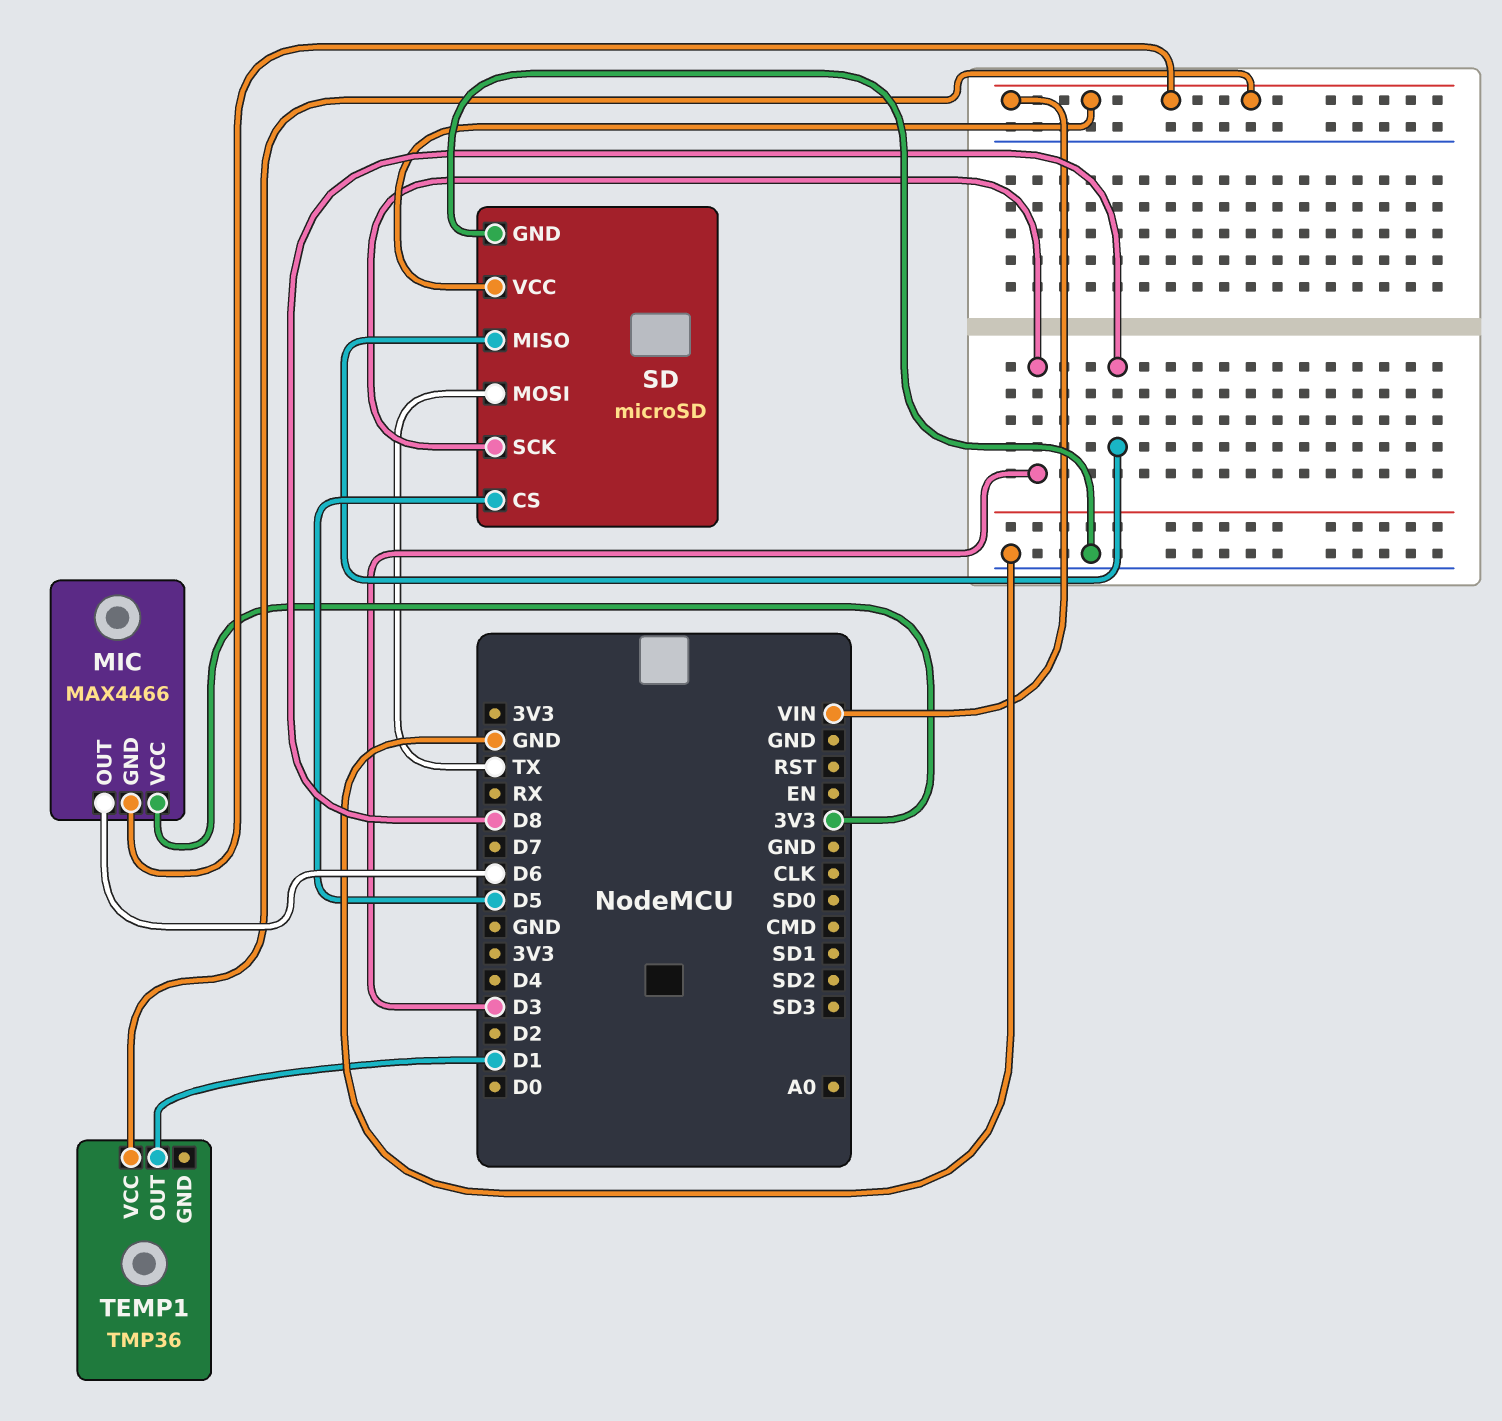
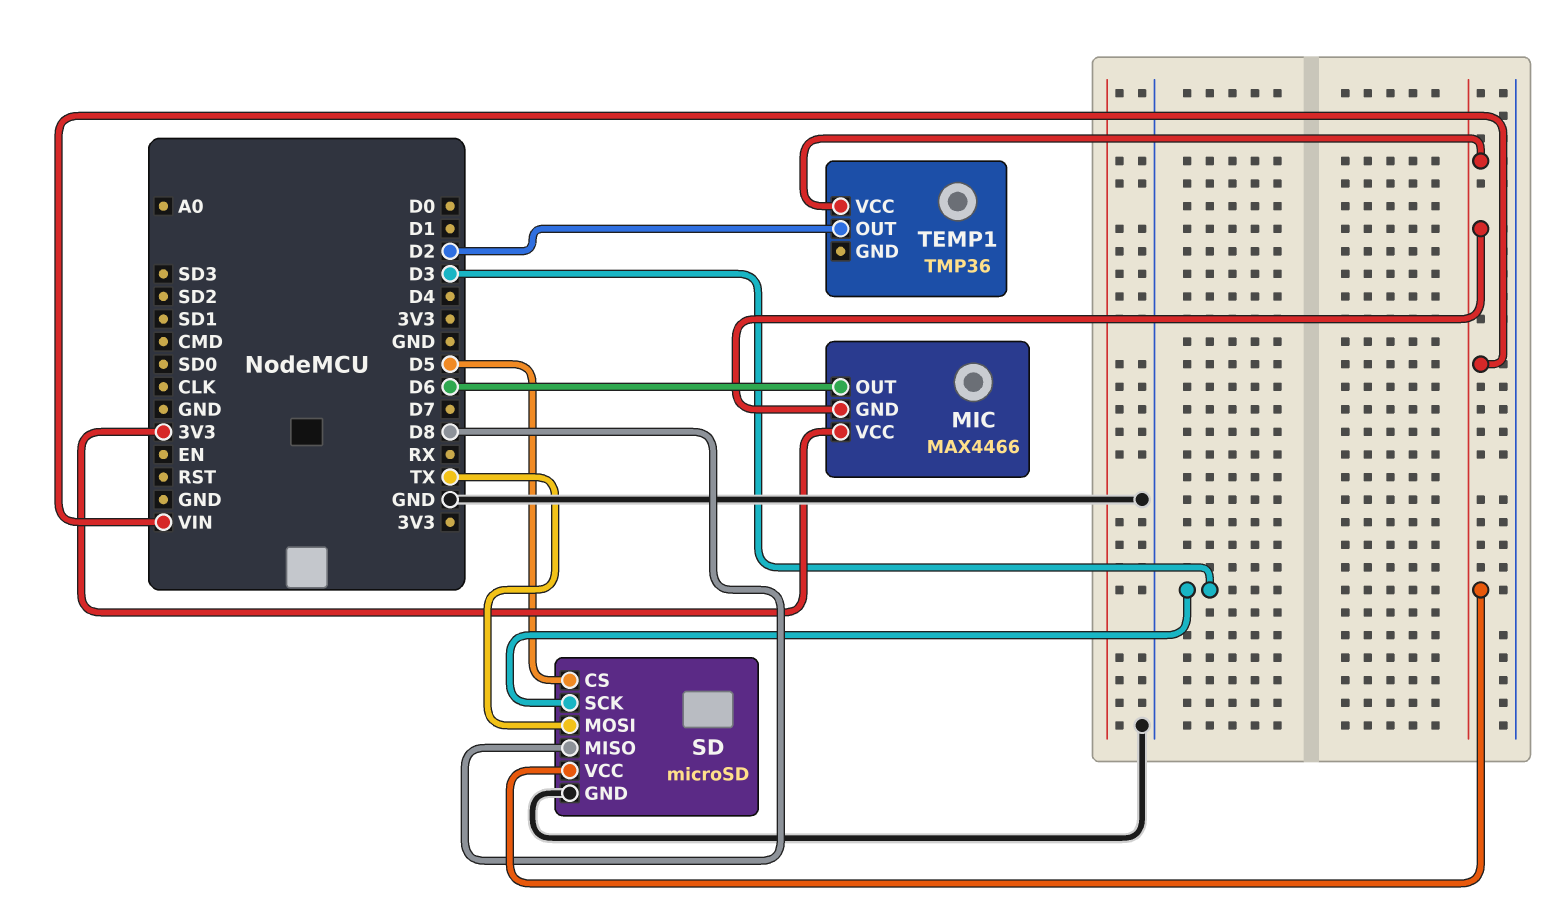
TEMP1 pin OUT: D1 -> D2

